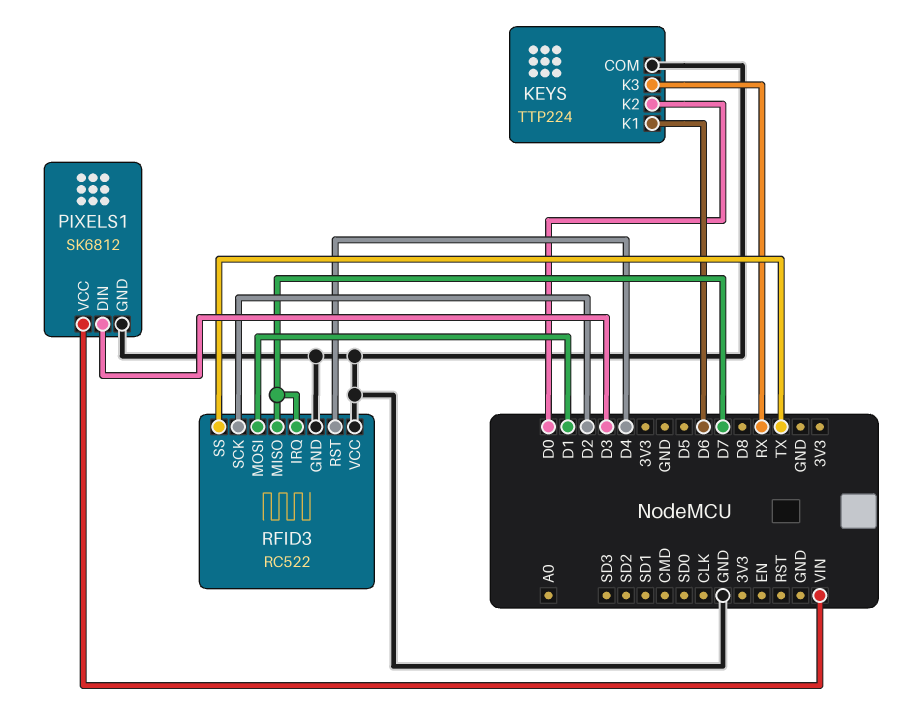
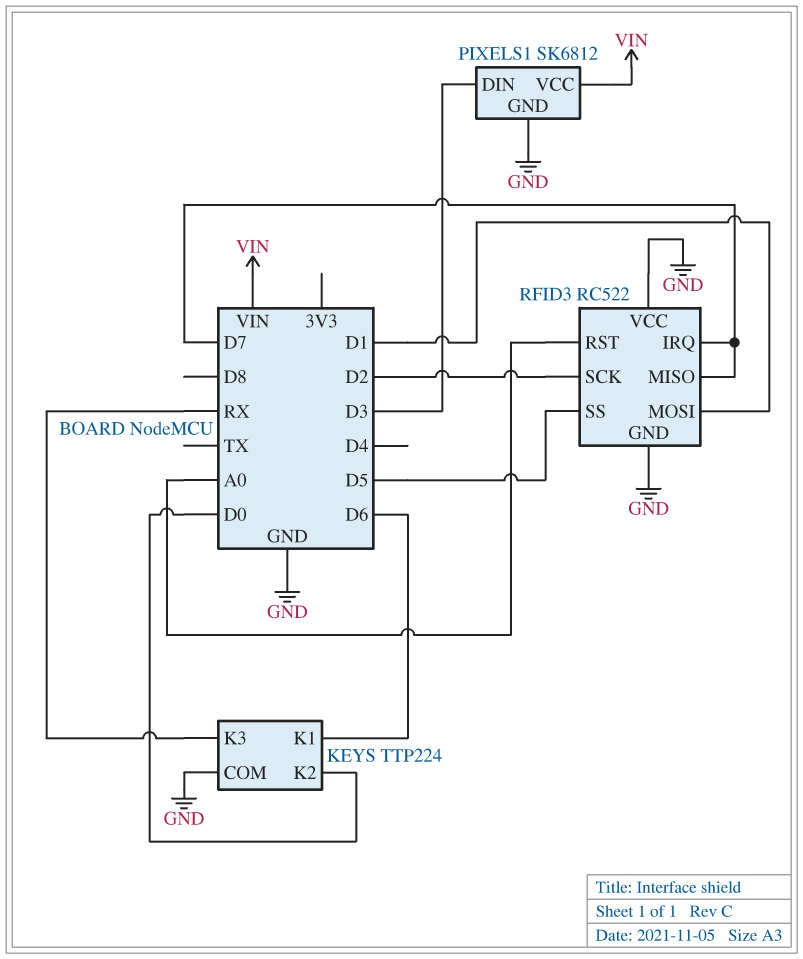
RFID3 pin RST: D4 -> A0
RFID3 pin SS: TX -> D5

